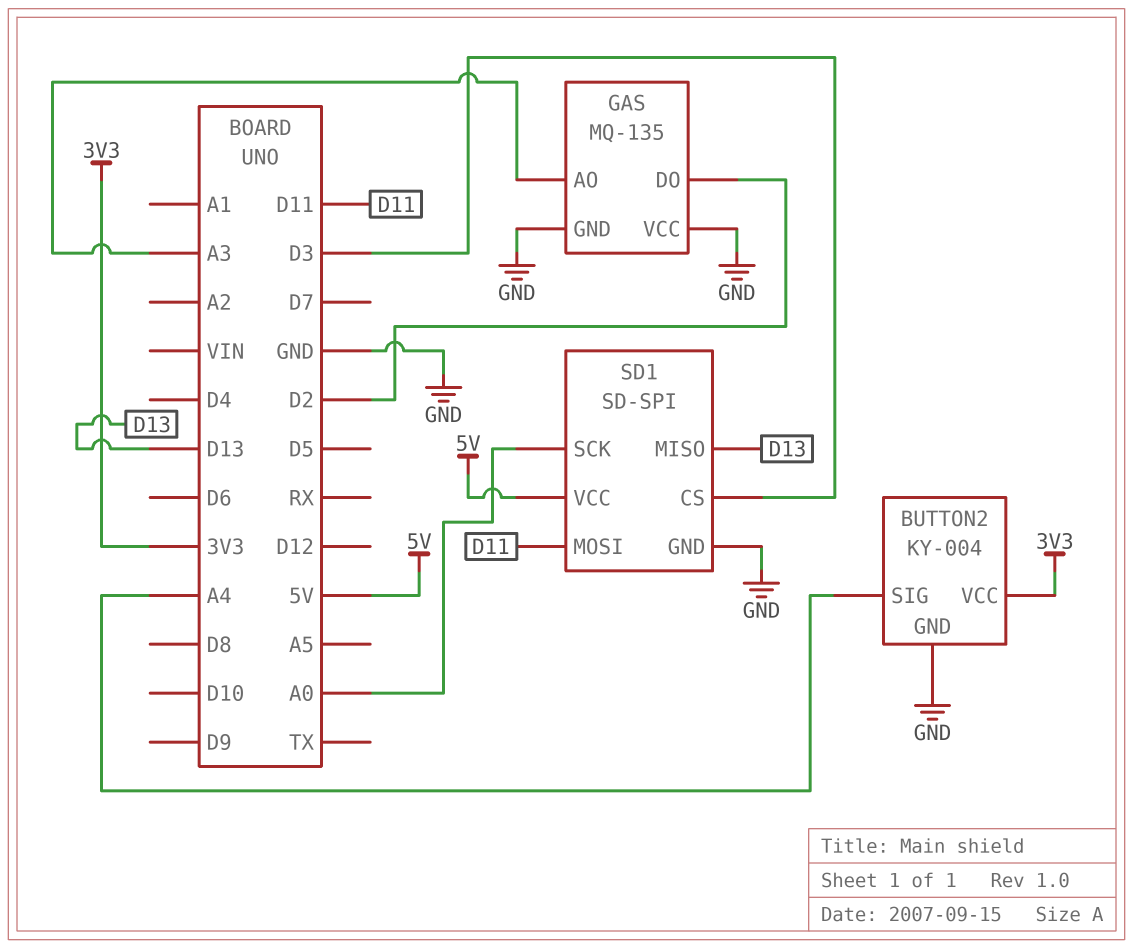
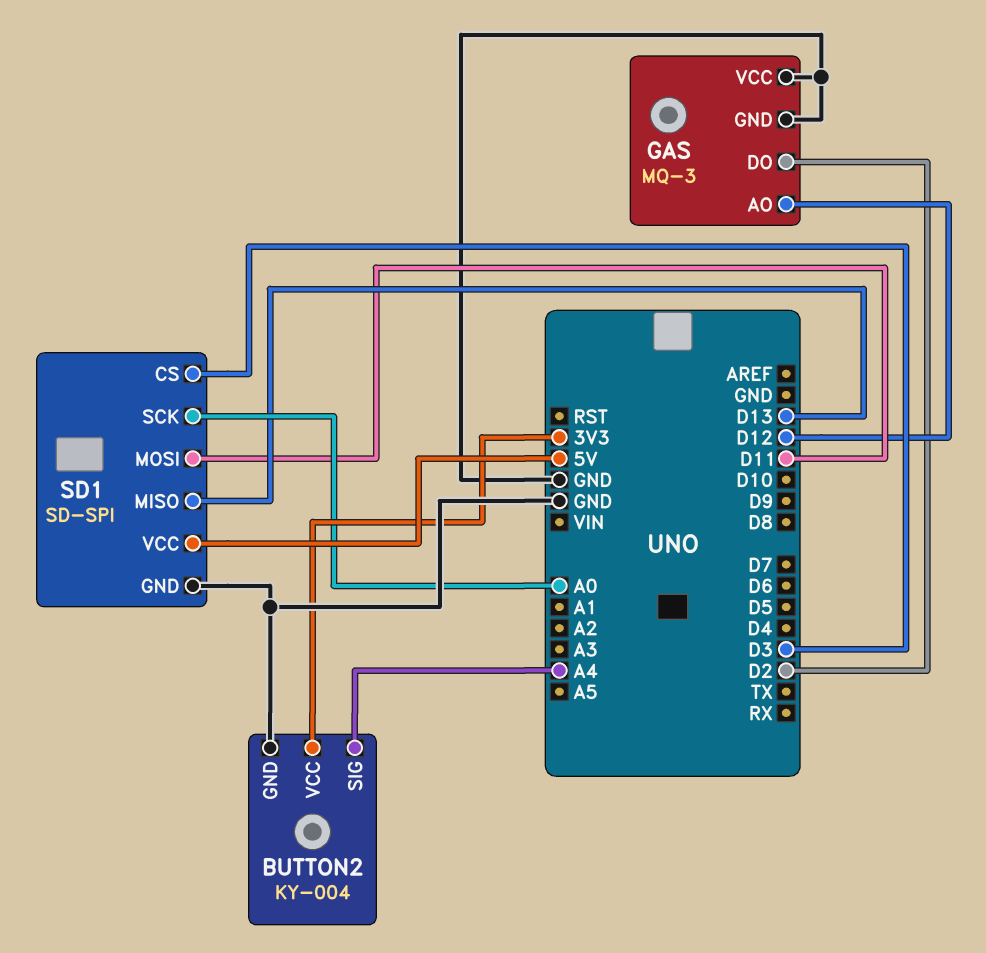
GAS: MQ-135 -> MQ-3
GAS pin AO: A3 -> D12

